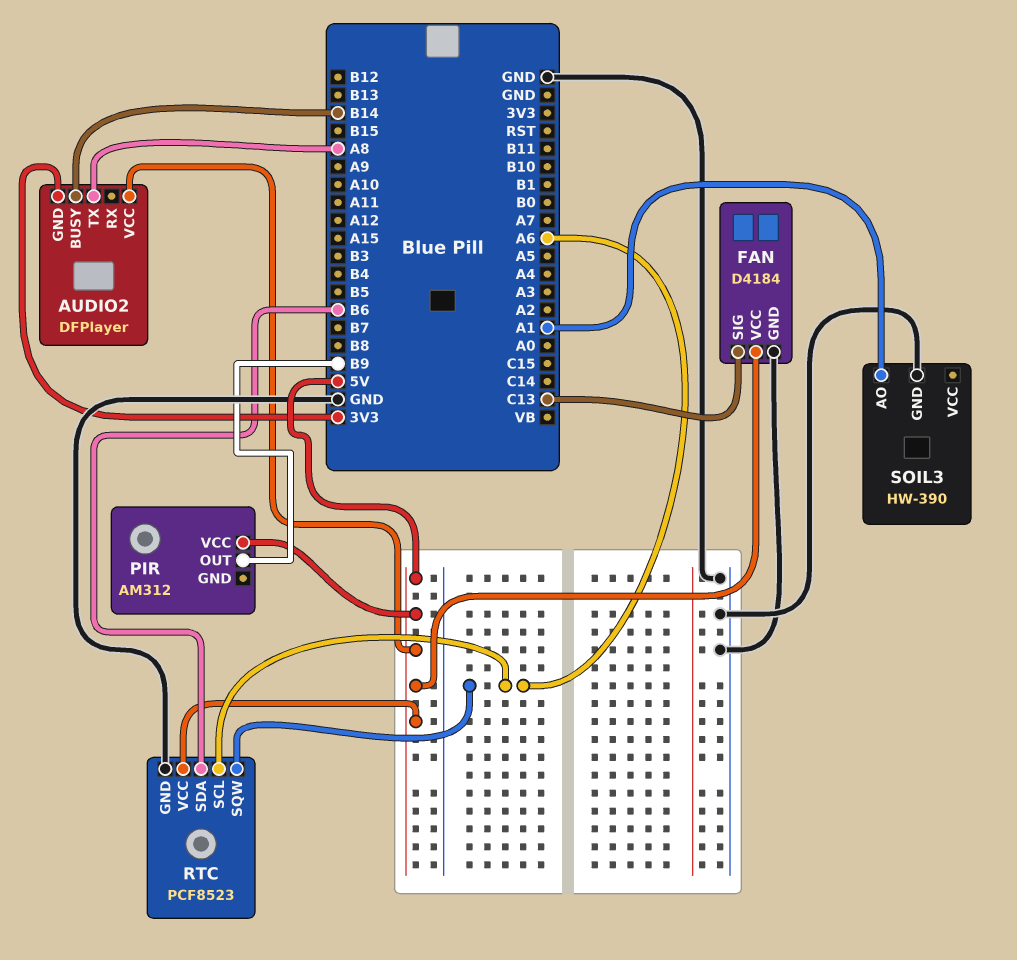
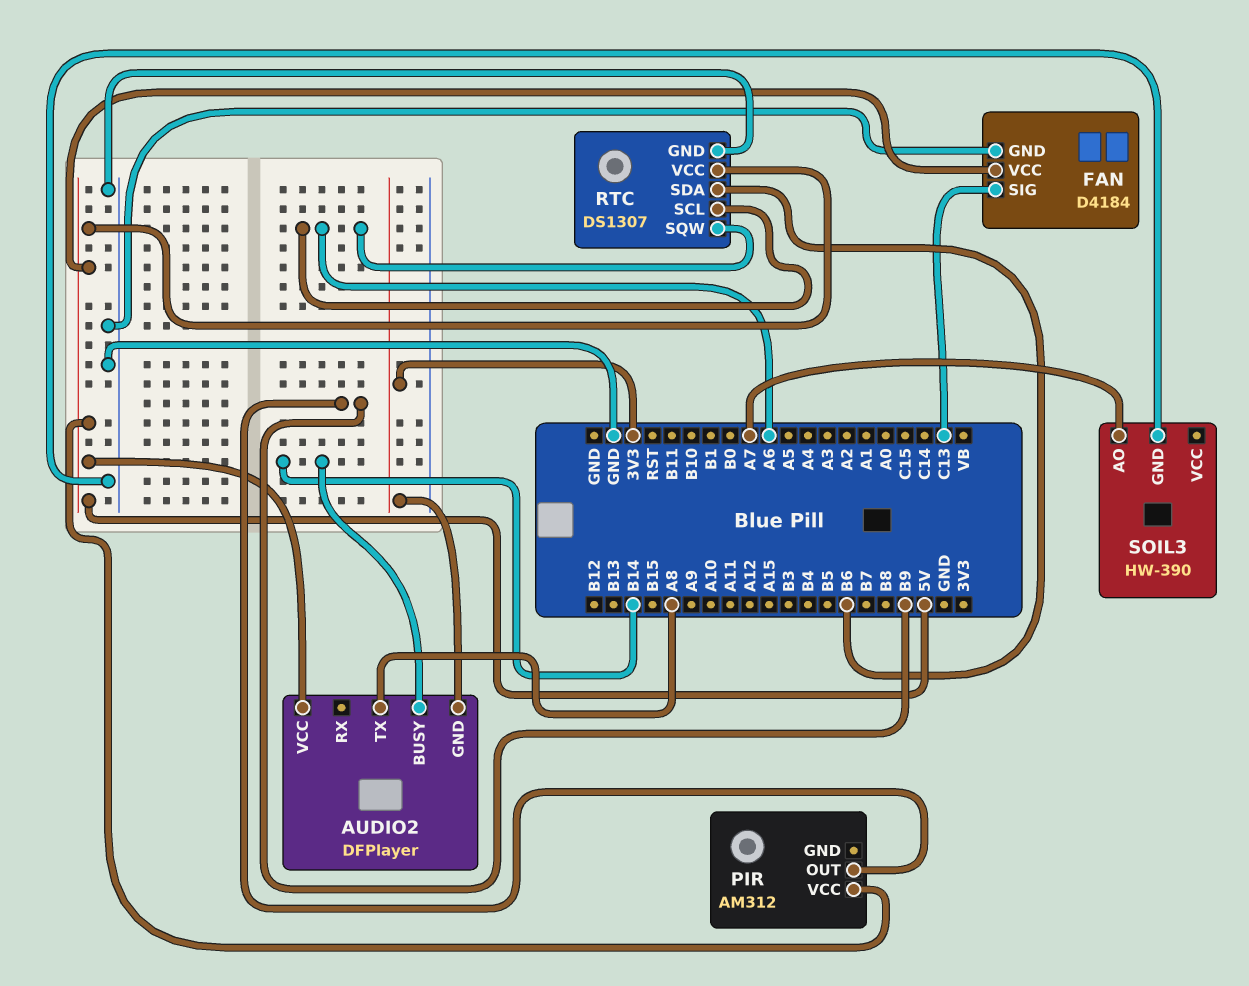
RTC: PCF8523 -> DS1307
SOIL3 pin AO: A1 -> A7

